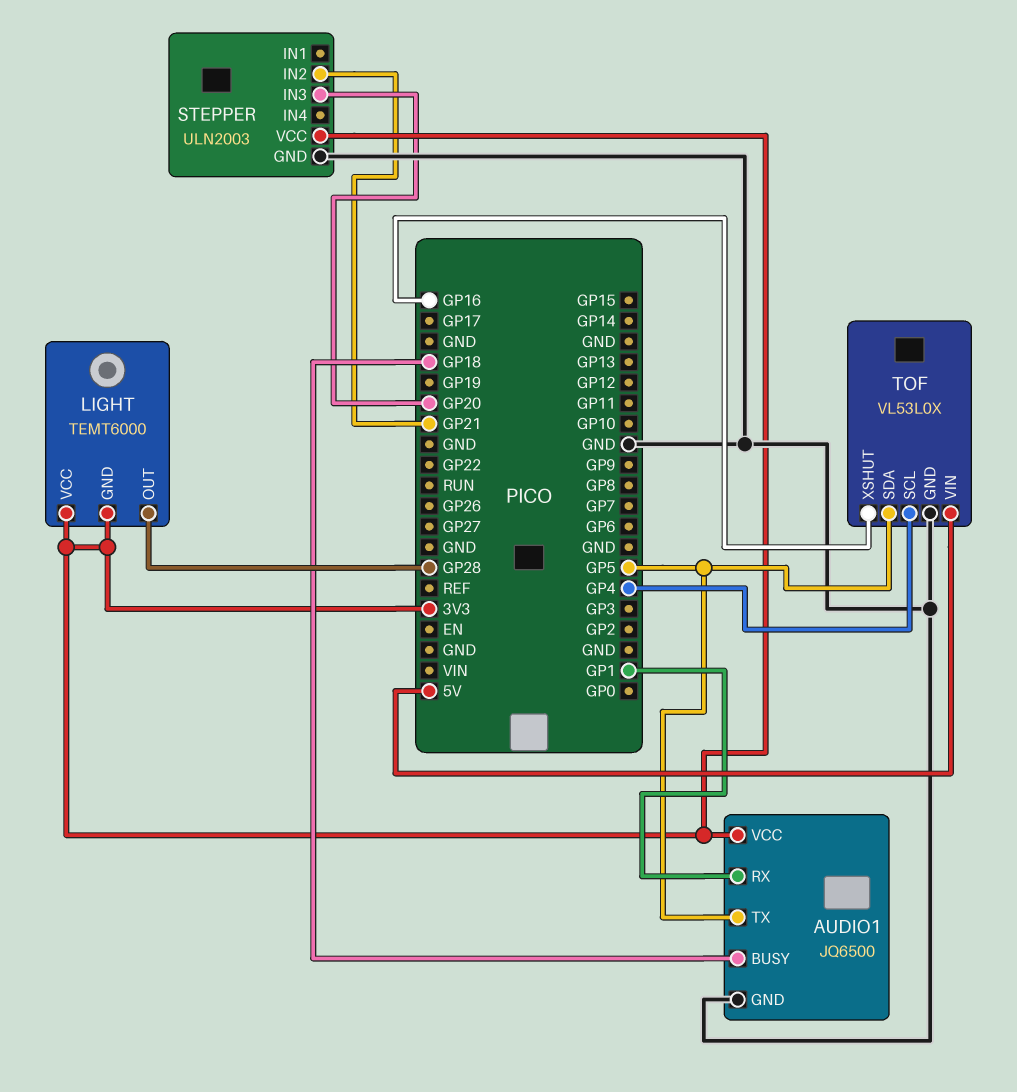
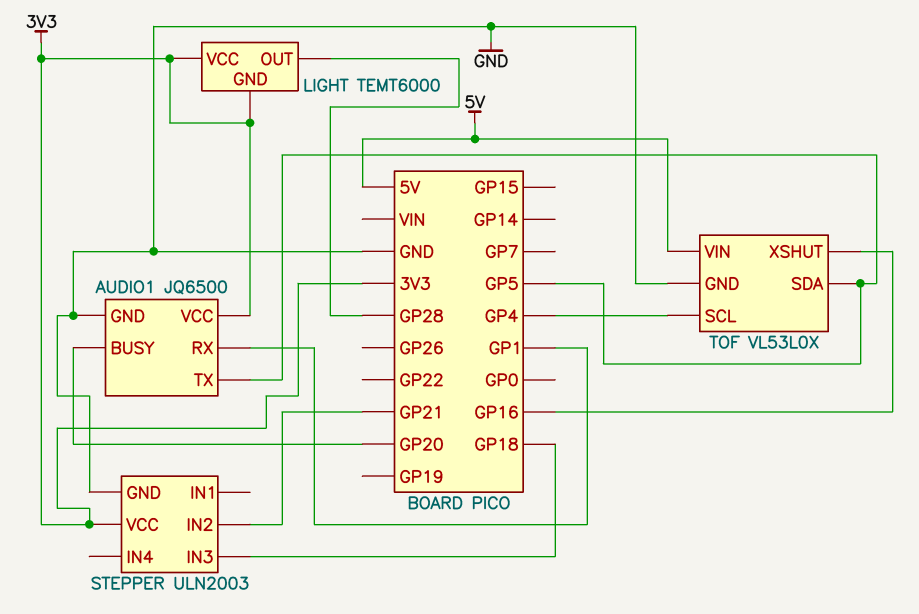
AUDIO1 pin BUSY: GP18 -> GP20
STEPPER pin IN3: GP20 -> GP18

